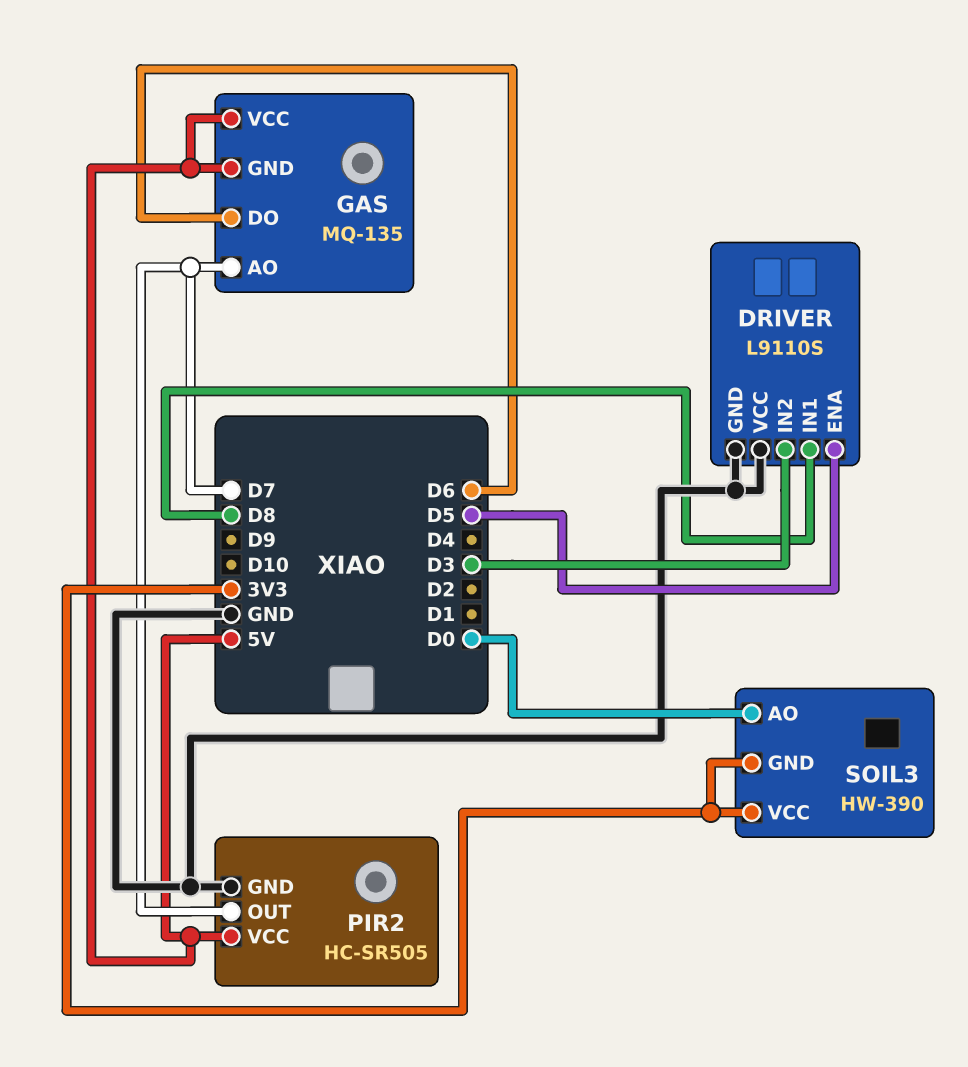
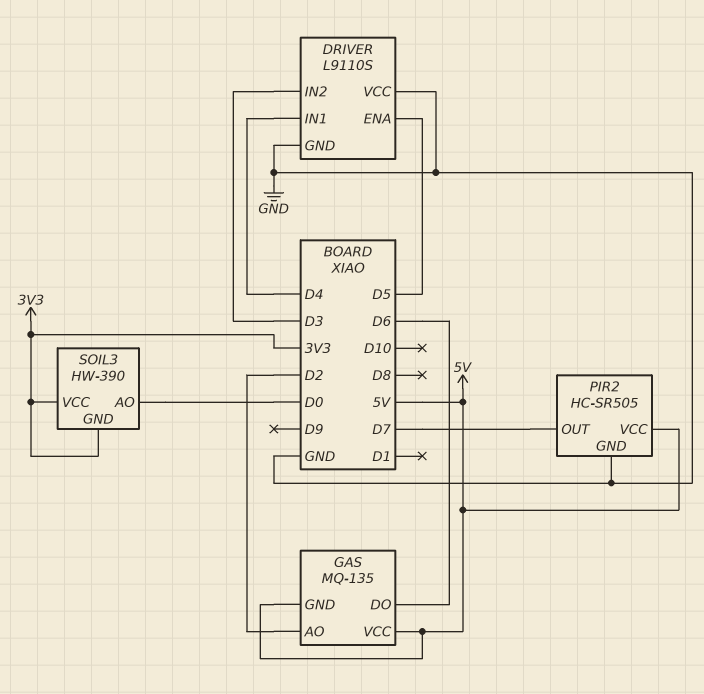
DRIVER pin IN1: D8 -> D4
GAS pin AO: D7 -> D2

